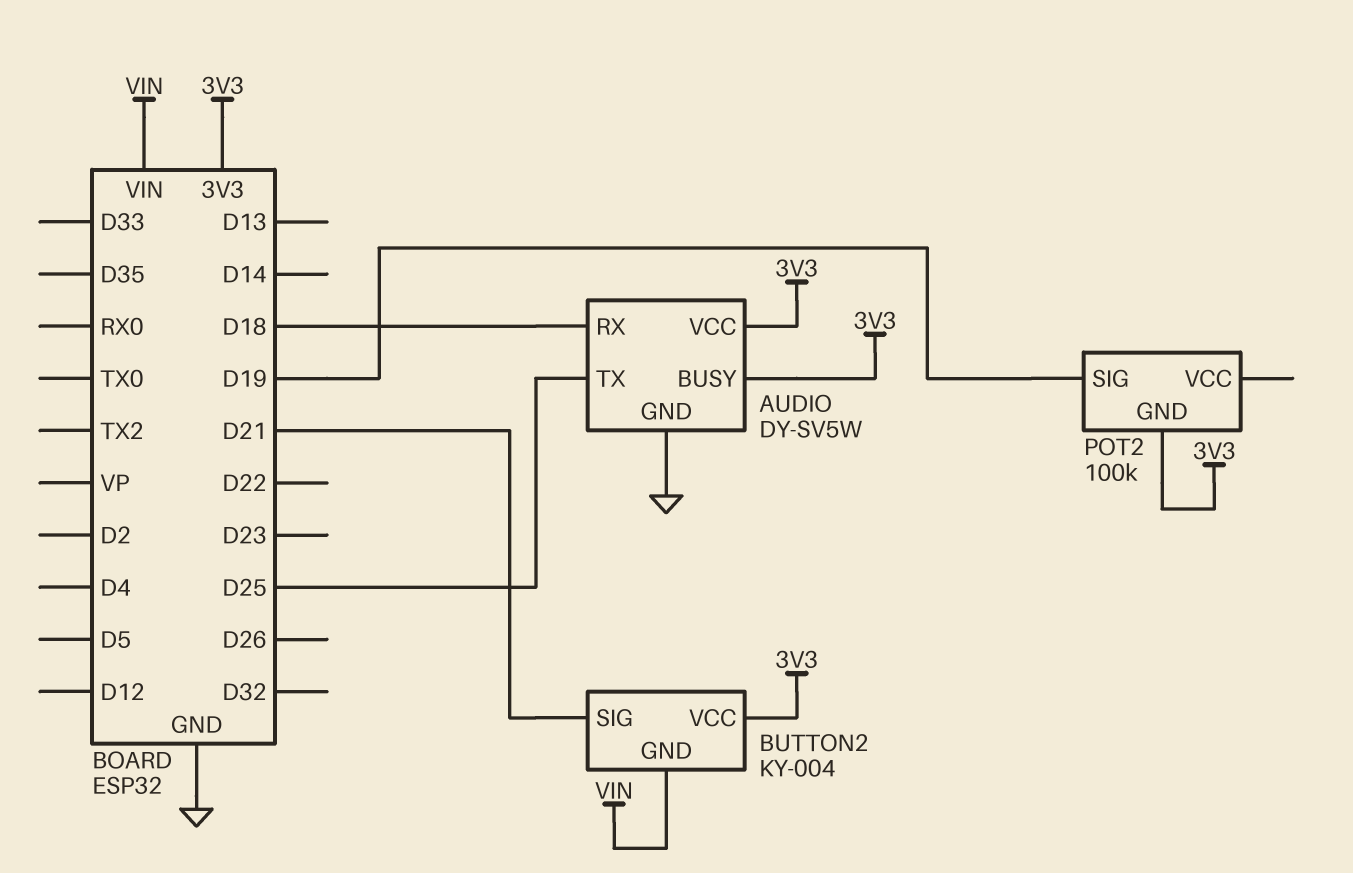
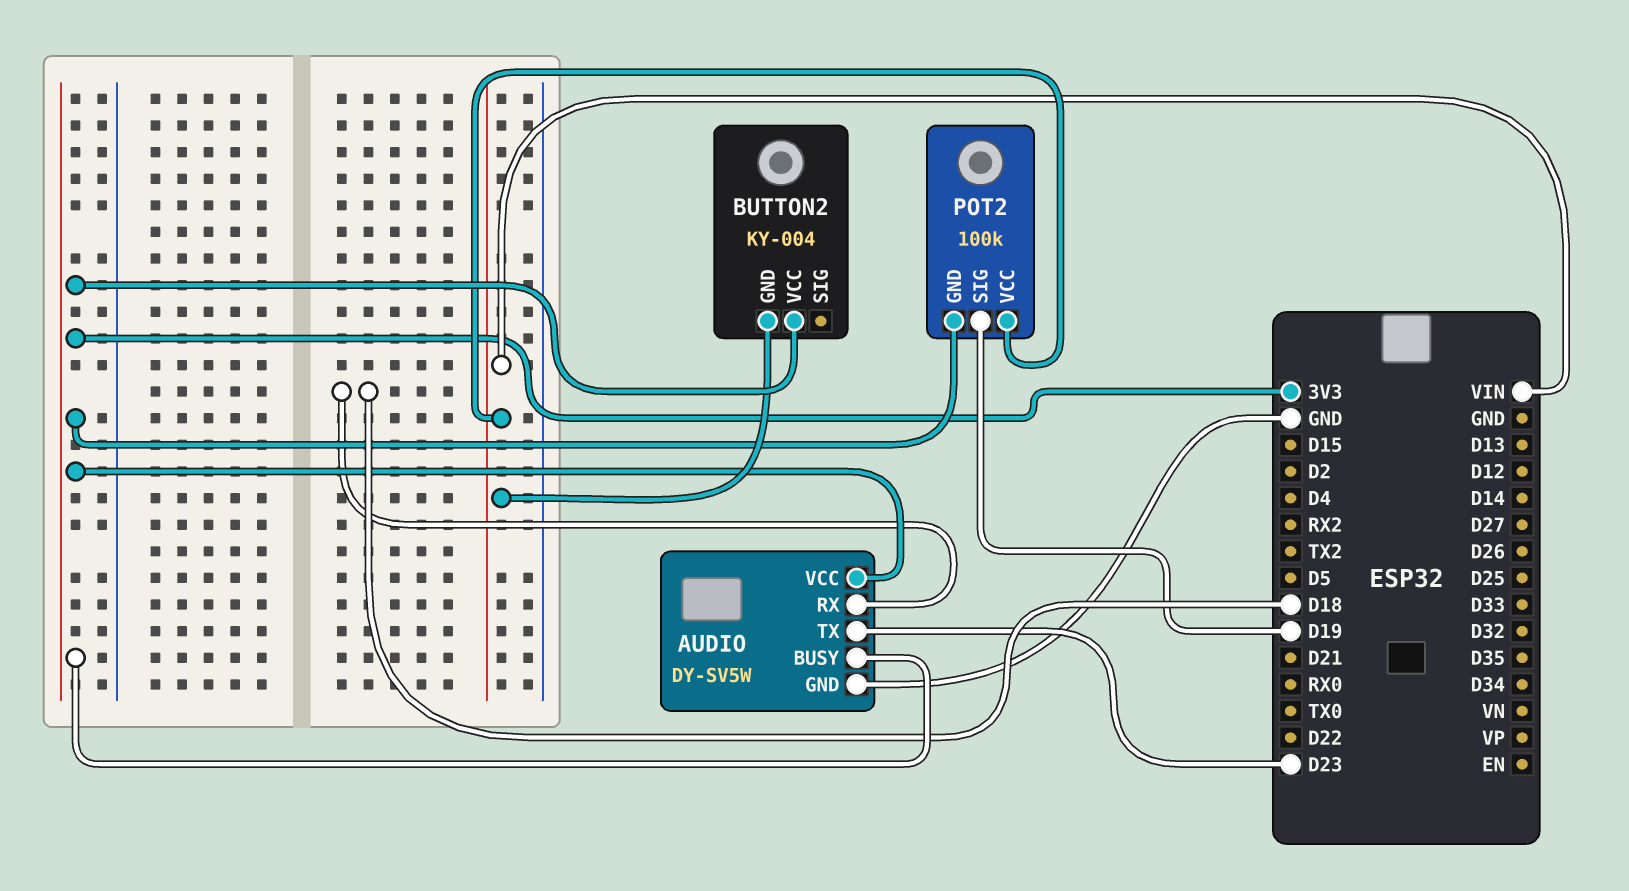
AUDIO pin TX: D25 -> D23
BUTTON2 pin SIG: D21 -> none
POT2 pin VCC: none -> VIN

